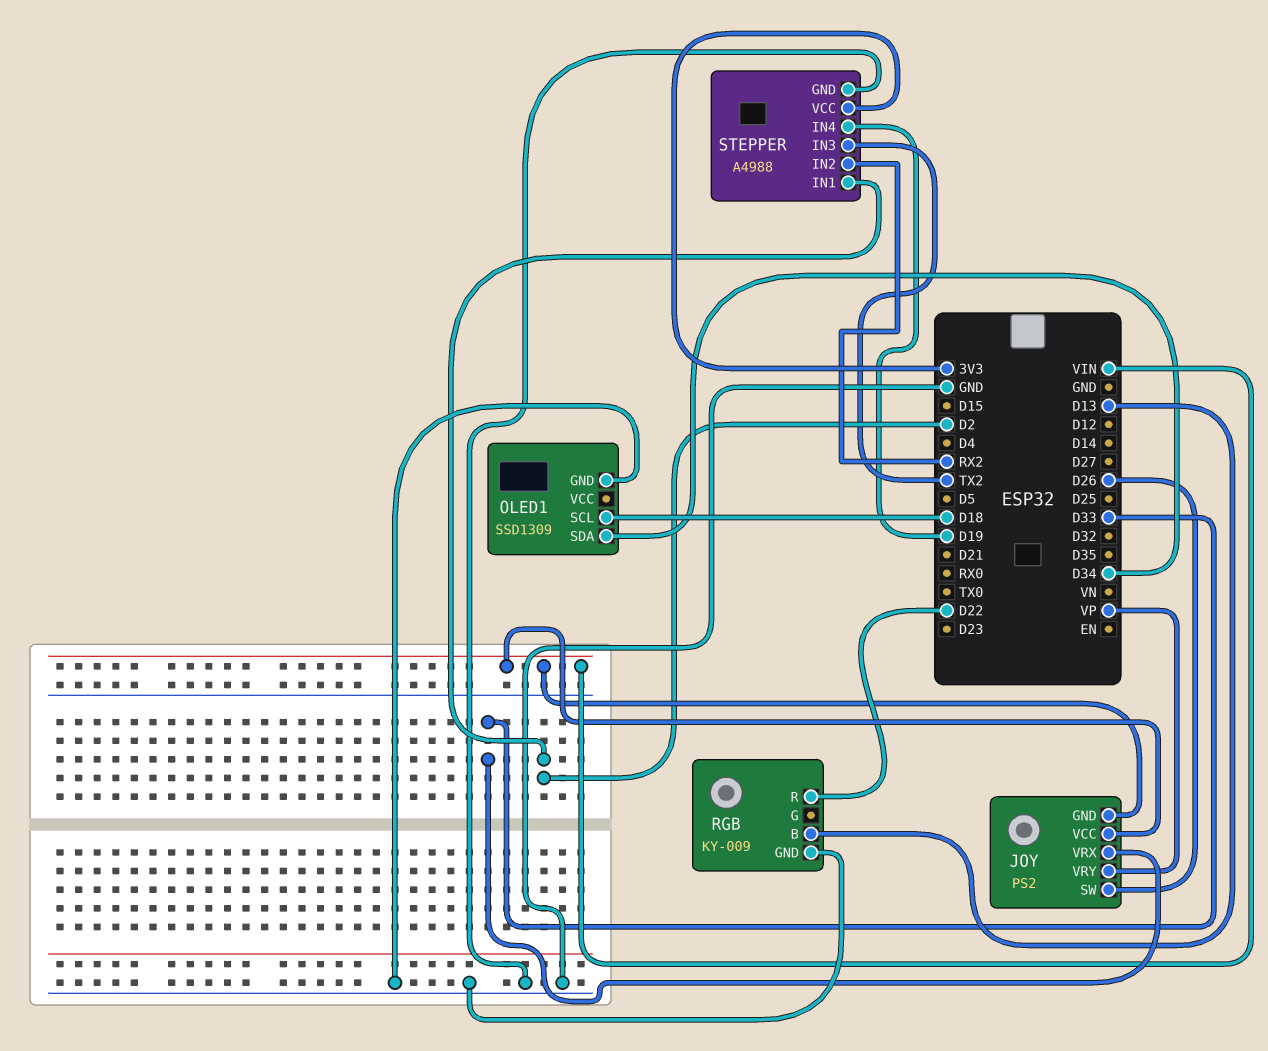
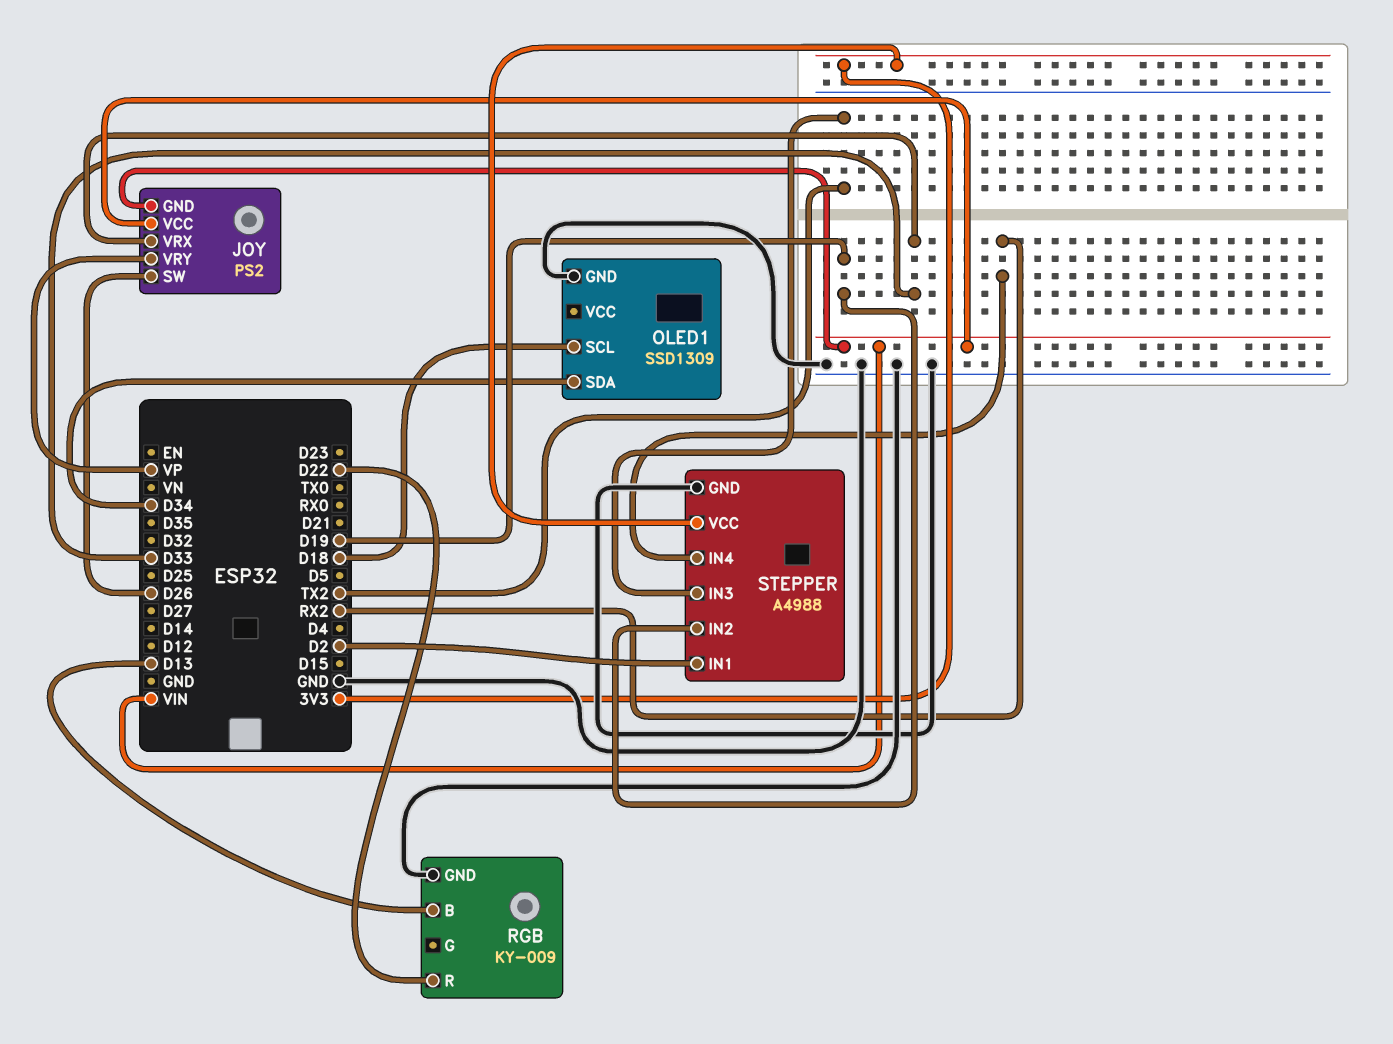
STEPPER pin IN2: RX2 -> D19
STEPPER pin IN4: D19 -> RX2

